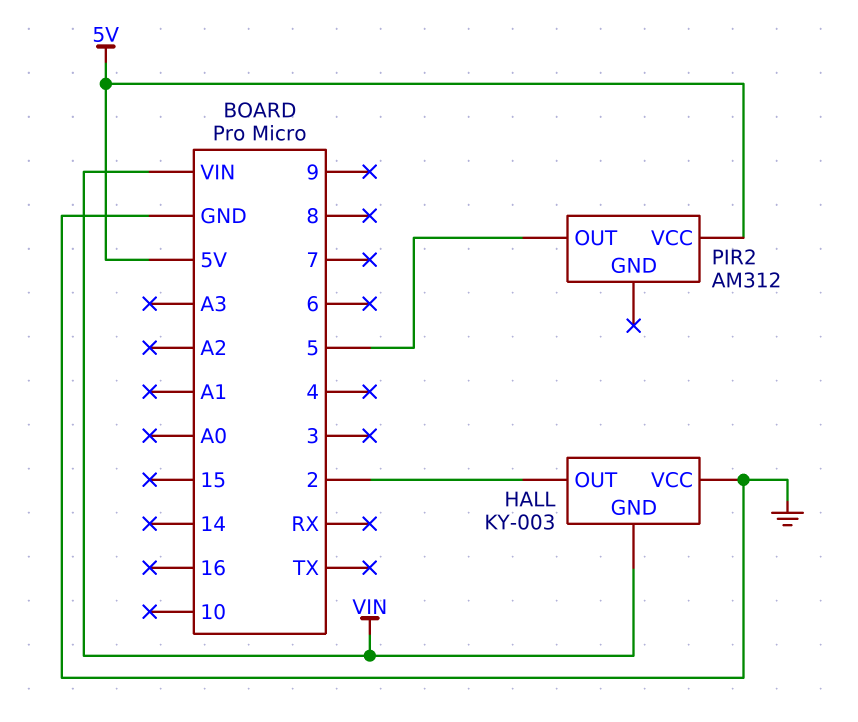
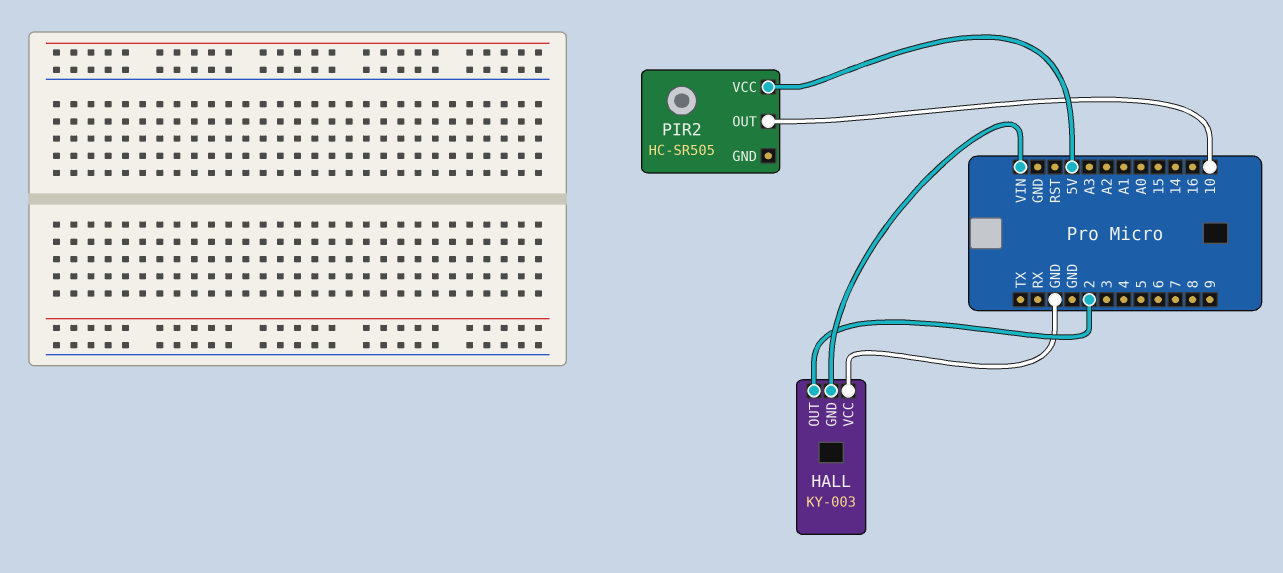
PIR2: AM312 -> HC-SR505
PIR2 pin OUT: 5 -> 10

